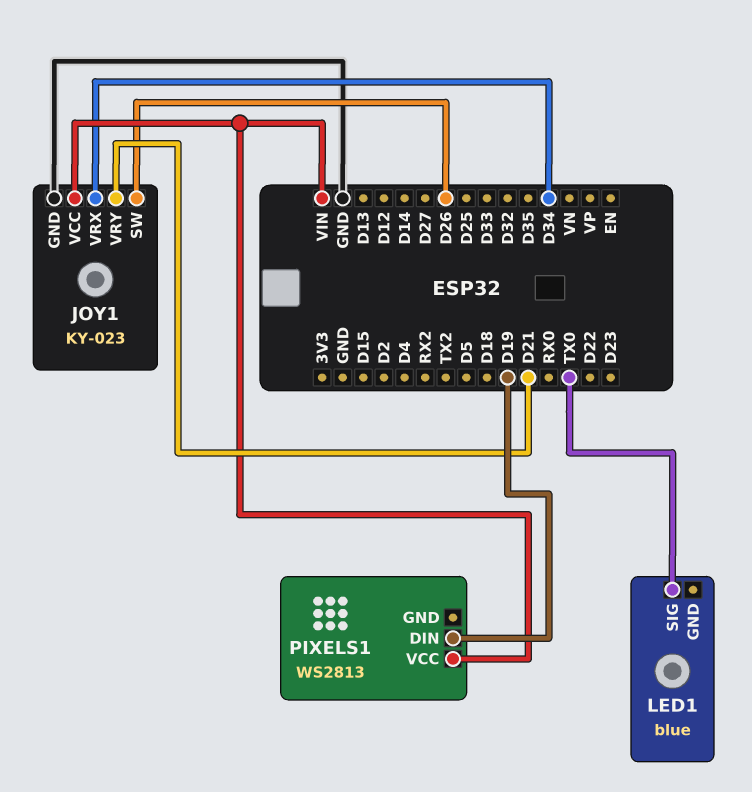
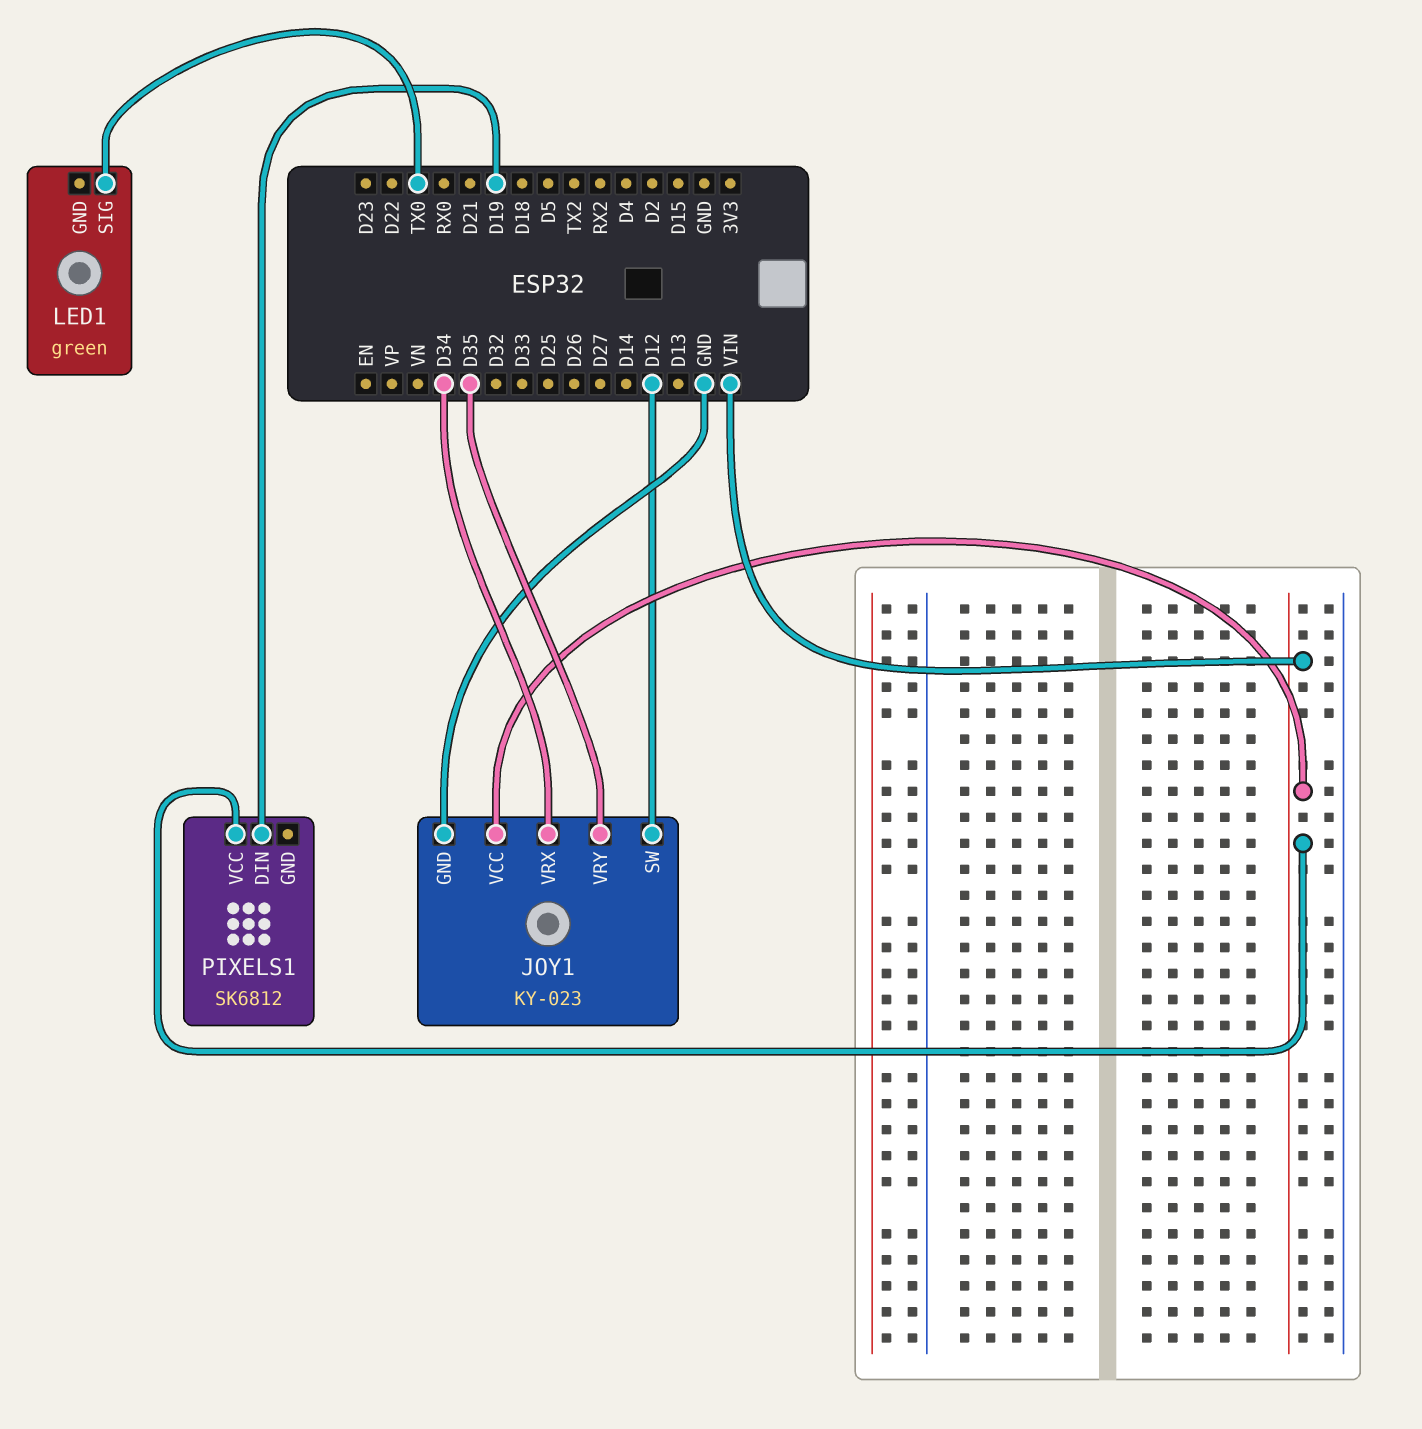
JOY1 pin SW: D26 -> D12
JOY1 pin VRY: D21 -> D35
LED1: blue -> green
PIXELS1: WS2813 -> SK6812

